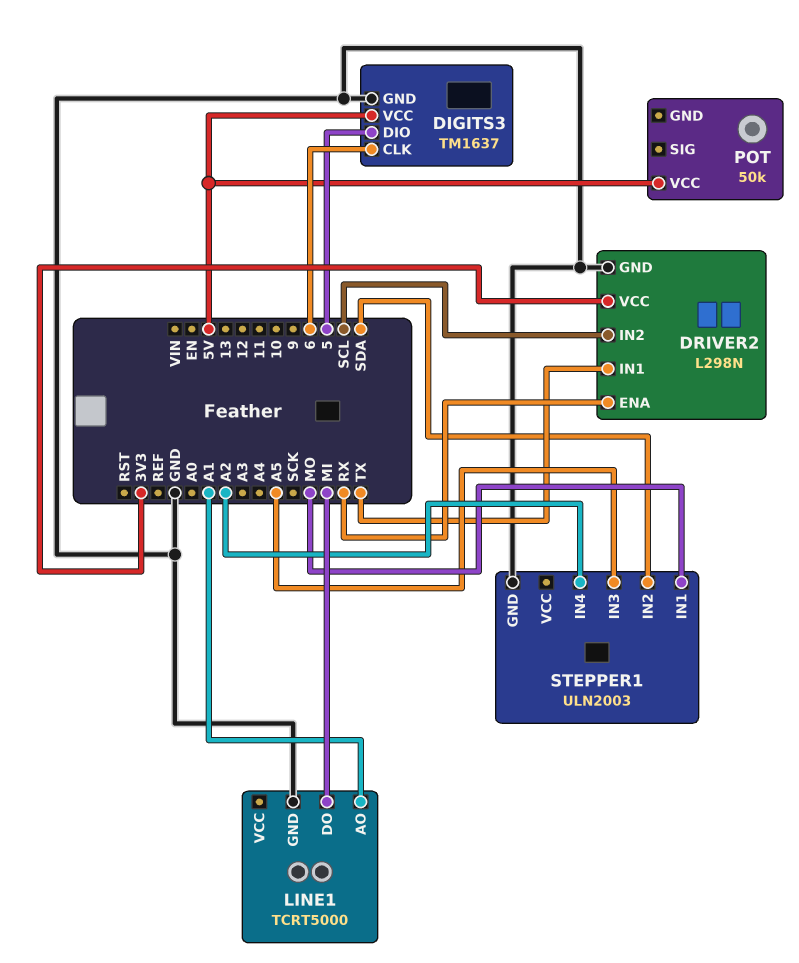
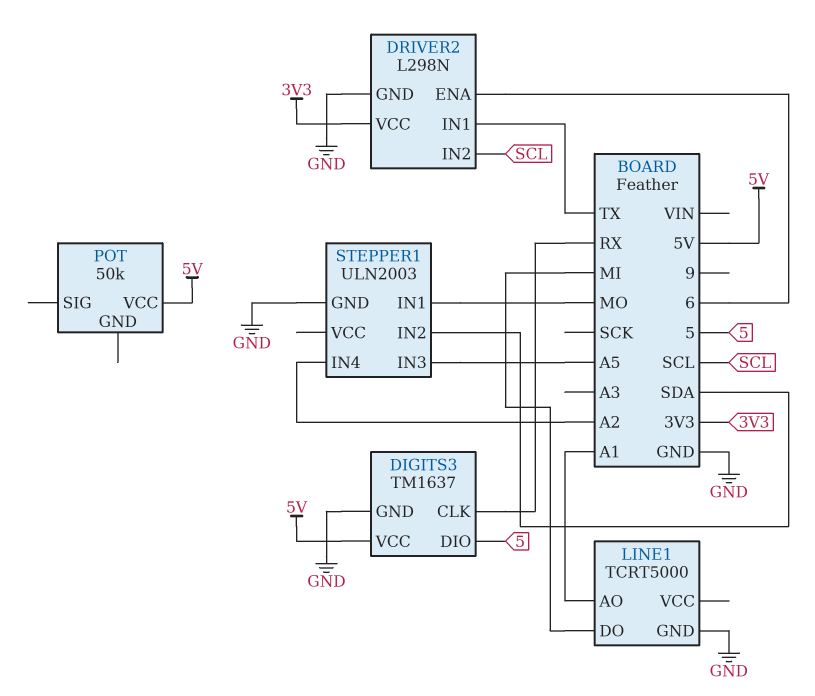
DIGITS3 pin CLK: 6 -> RX
DRIVER2 pin ENA: RX -> 6

